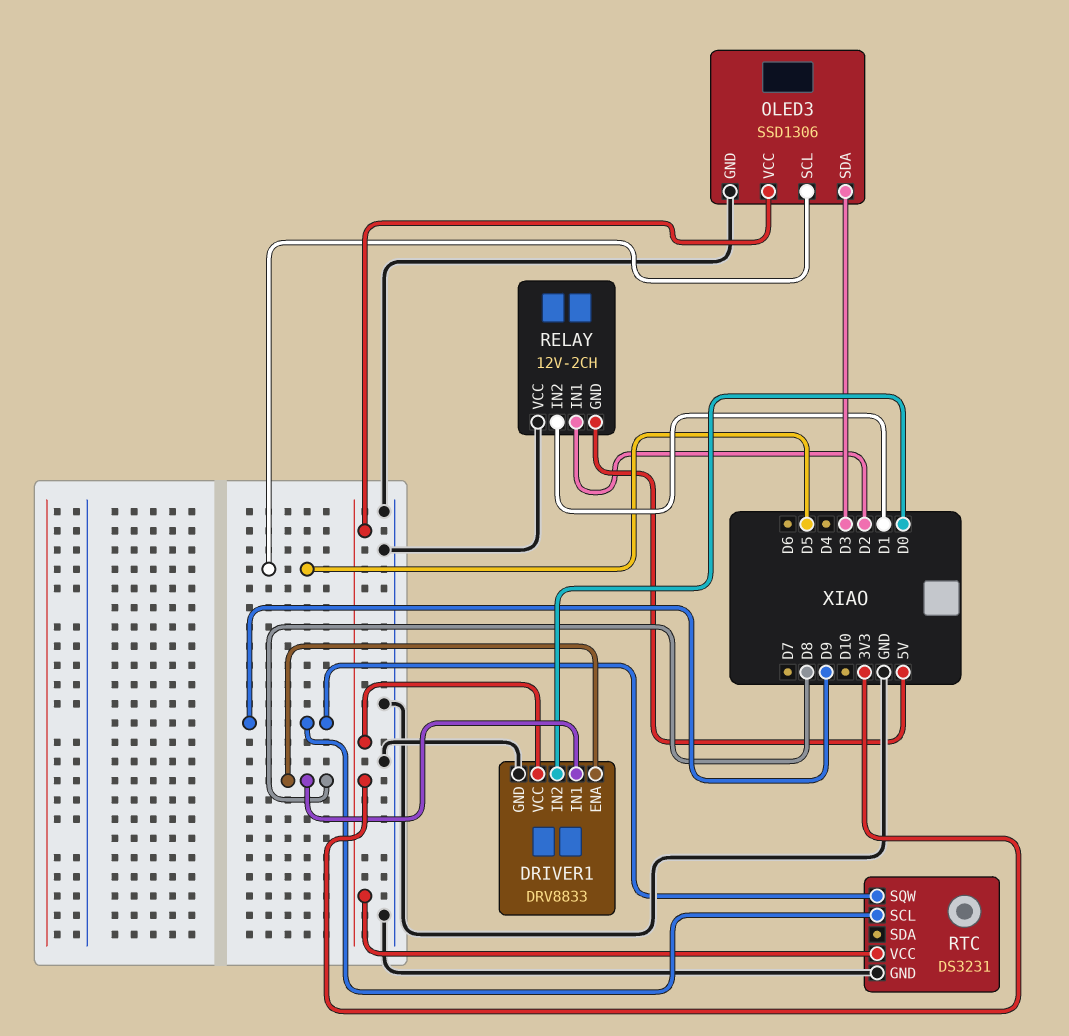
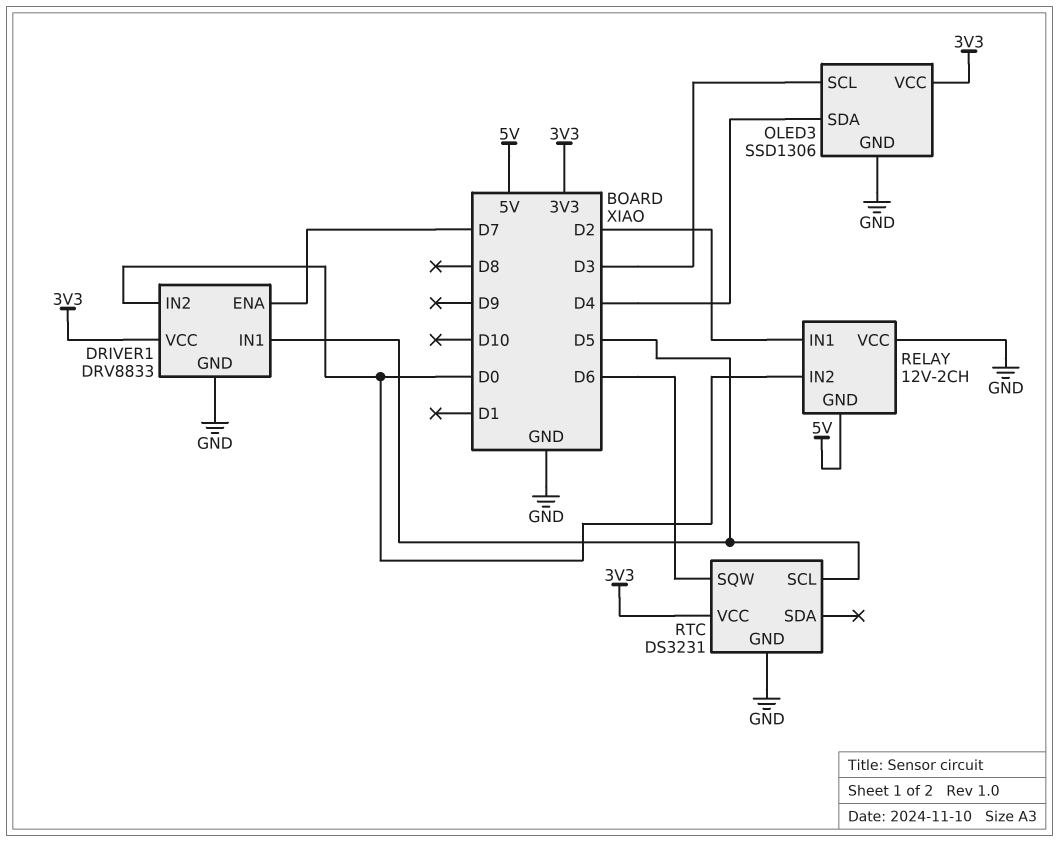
DRIVER1 pin ENA: D8 -> D7
DRIVER1 pin IN1: D8 -> D5
OLED3 pin SCL: D5 -> D3
OLED3 pin SDA: D3 -> D4
RELAY pin IN2: D1 -> D0
RTC pin SCL: D9 -> D5
RTC pin SQW: D9 -> D6

